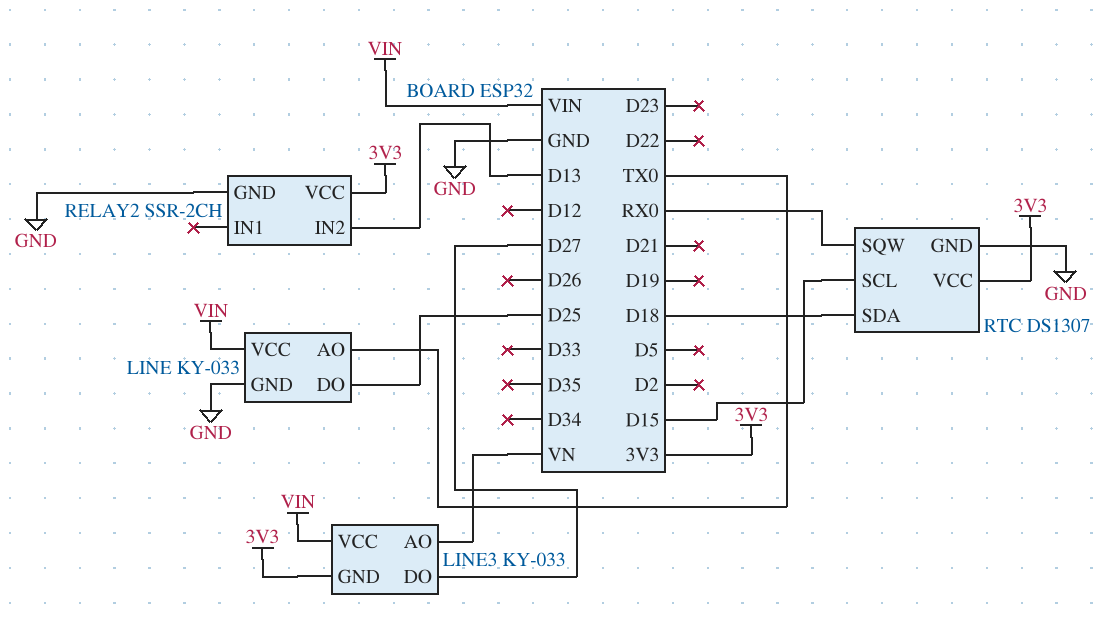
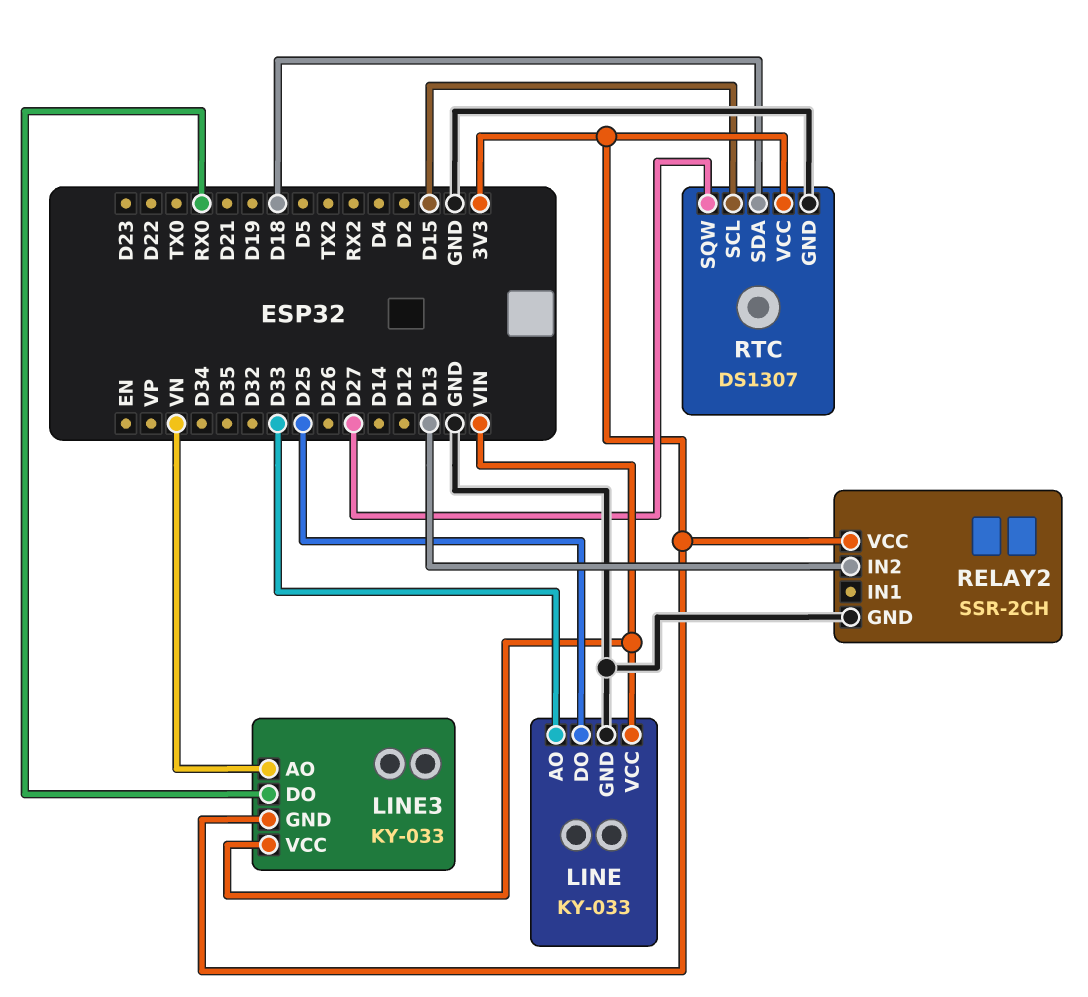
LINE pin AO: TX0 -> D33
LINE3 pin DO: D27 -> RX0
RTC pin SQW: RX0 -> D27

